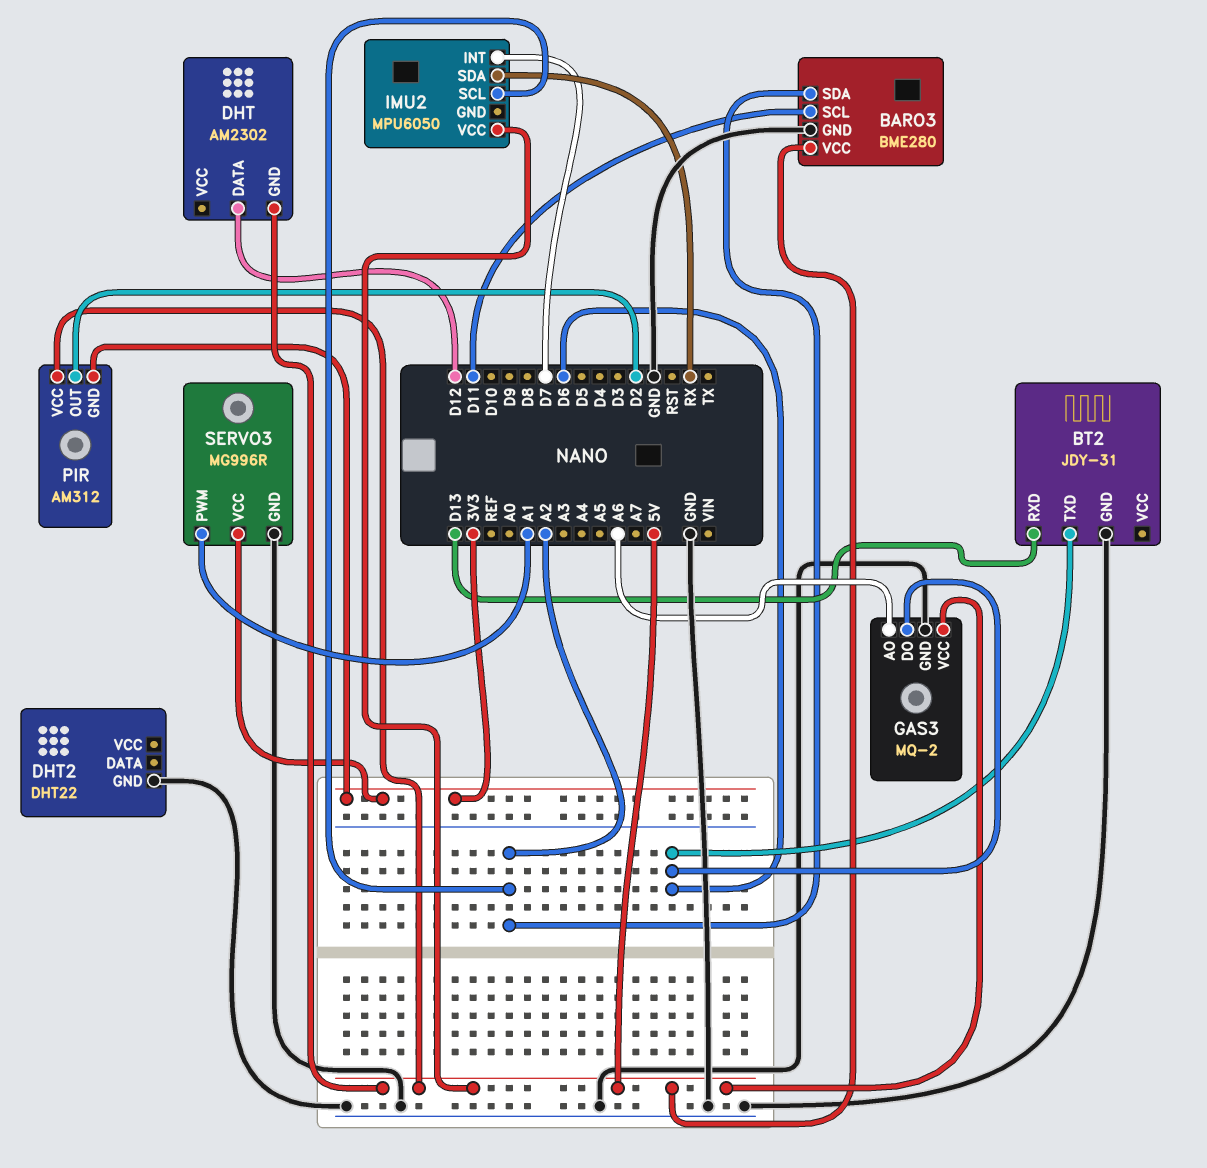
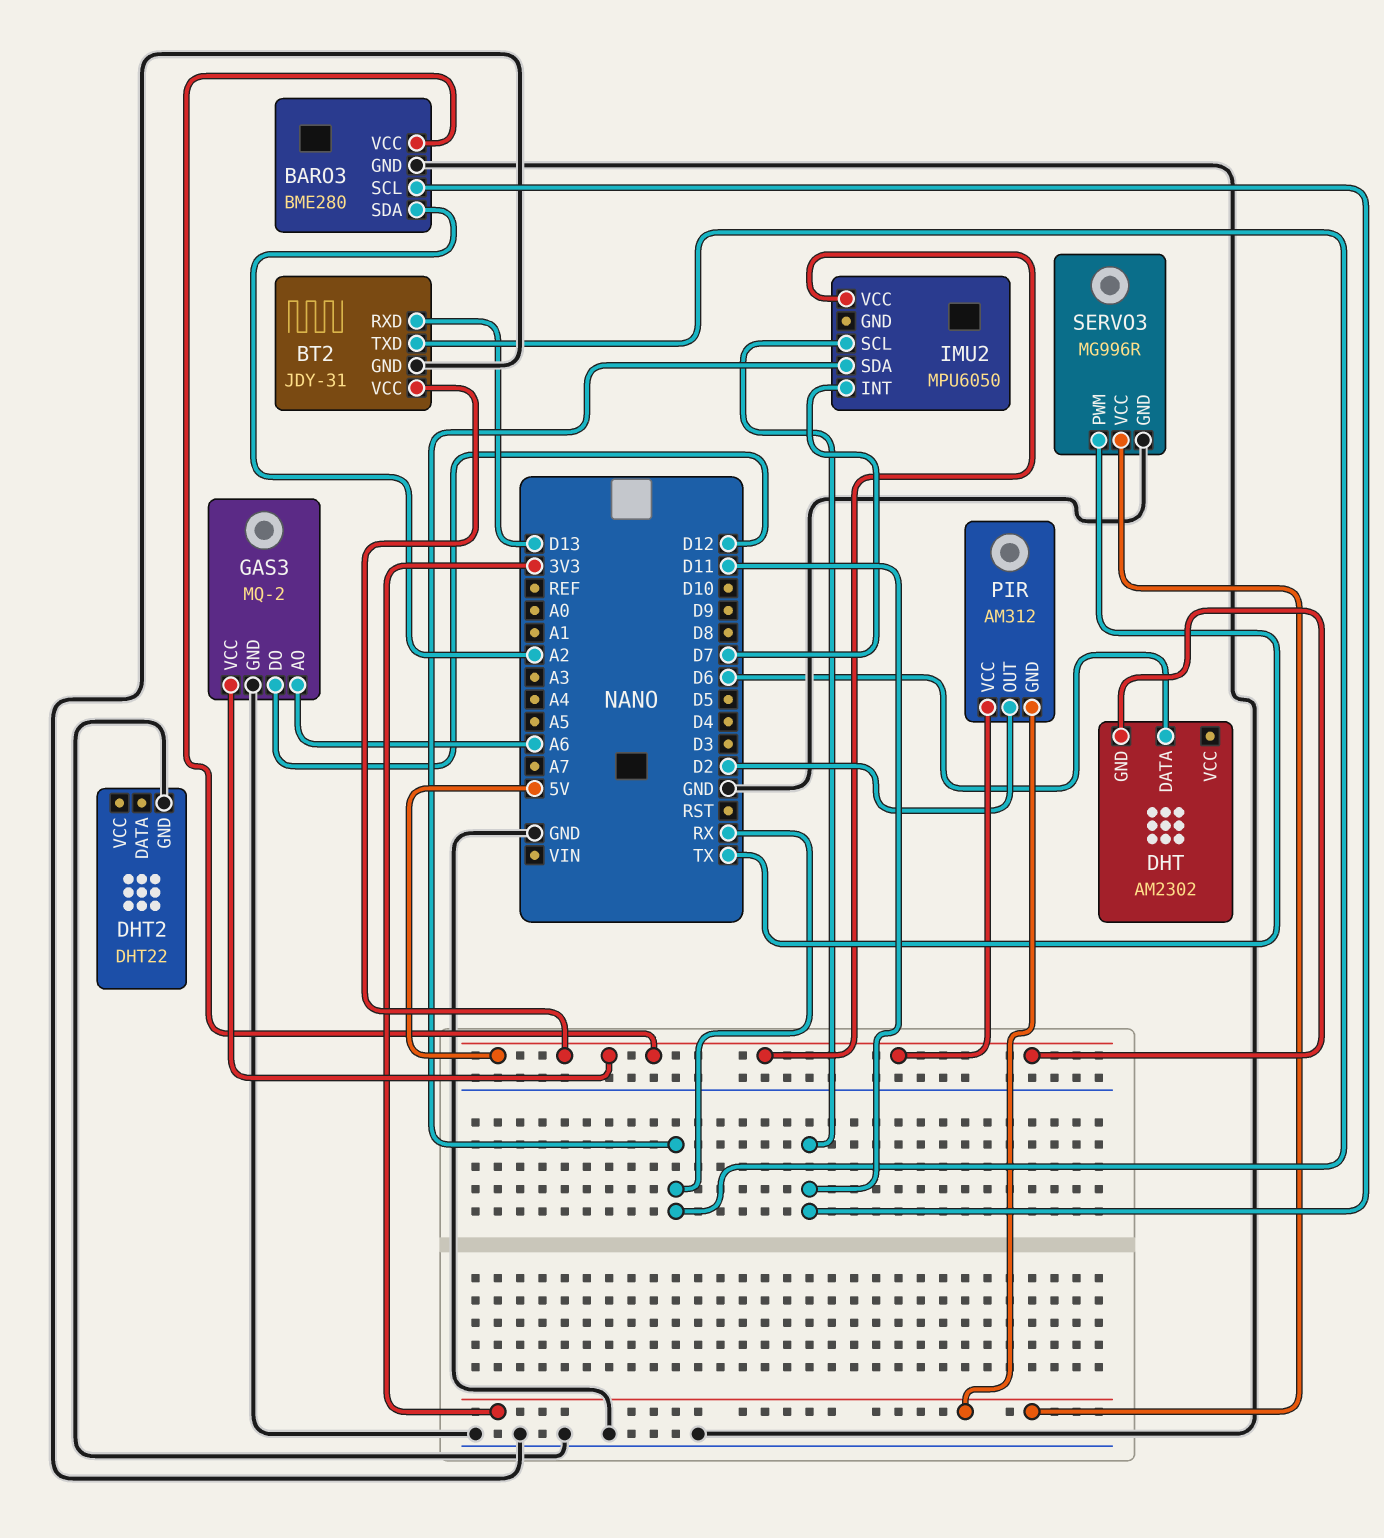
BT2 pin TXD: D6 -> RX
BT2 pin VCC: none -> 5V
DHT pin DATA: D12 -> D6
GAS3 pin DO: D6 -> D12
IMU2 pin SCL: A2 -> D11
SERVO3 pin PWM: A1 -> TX

